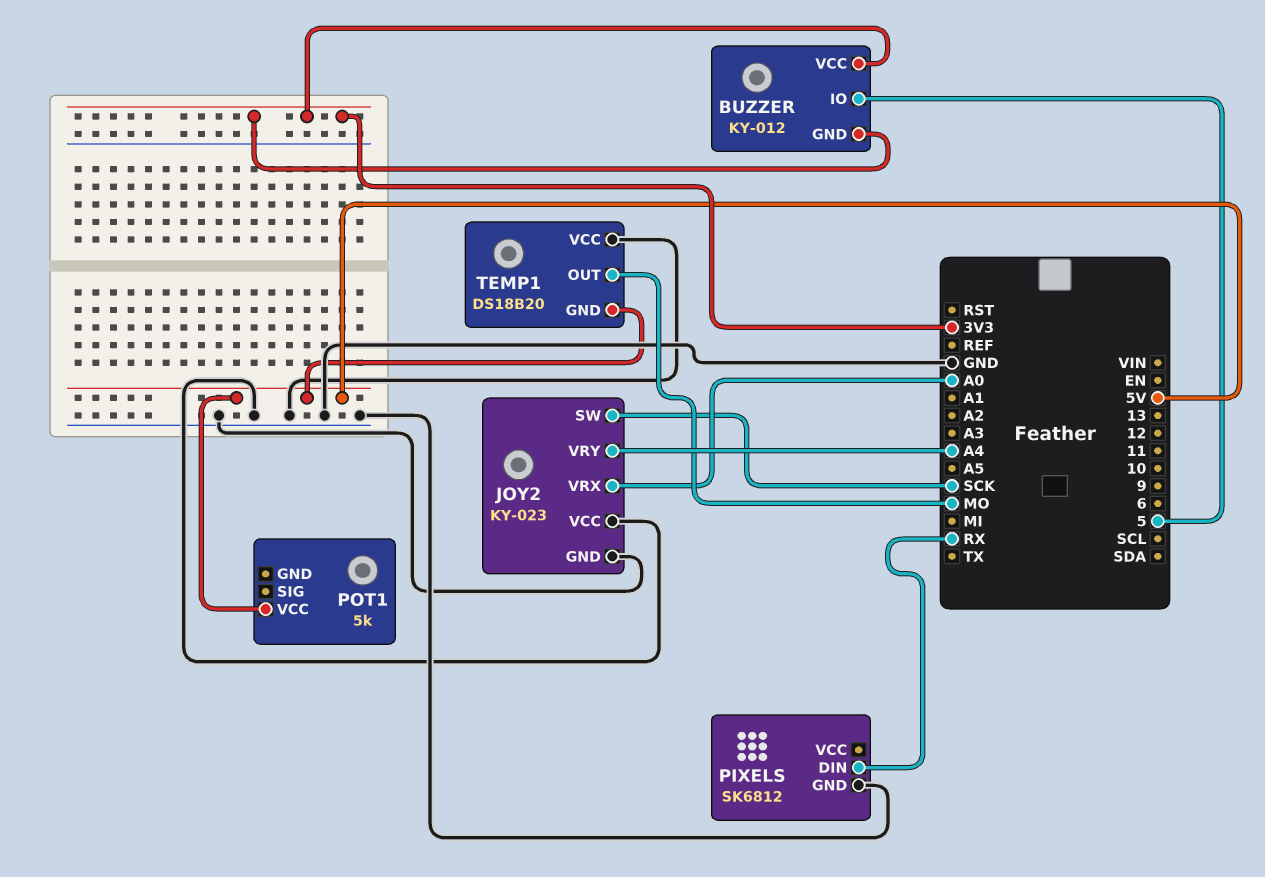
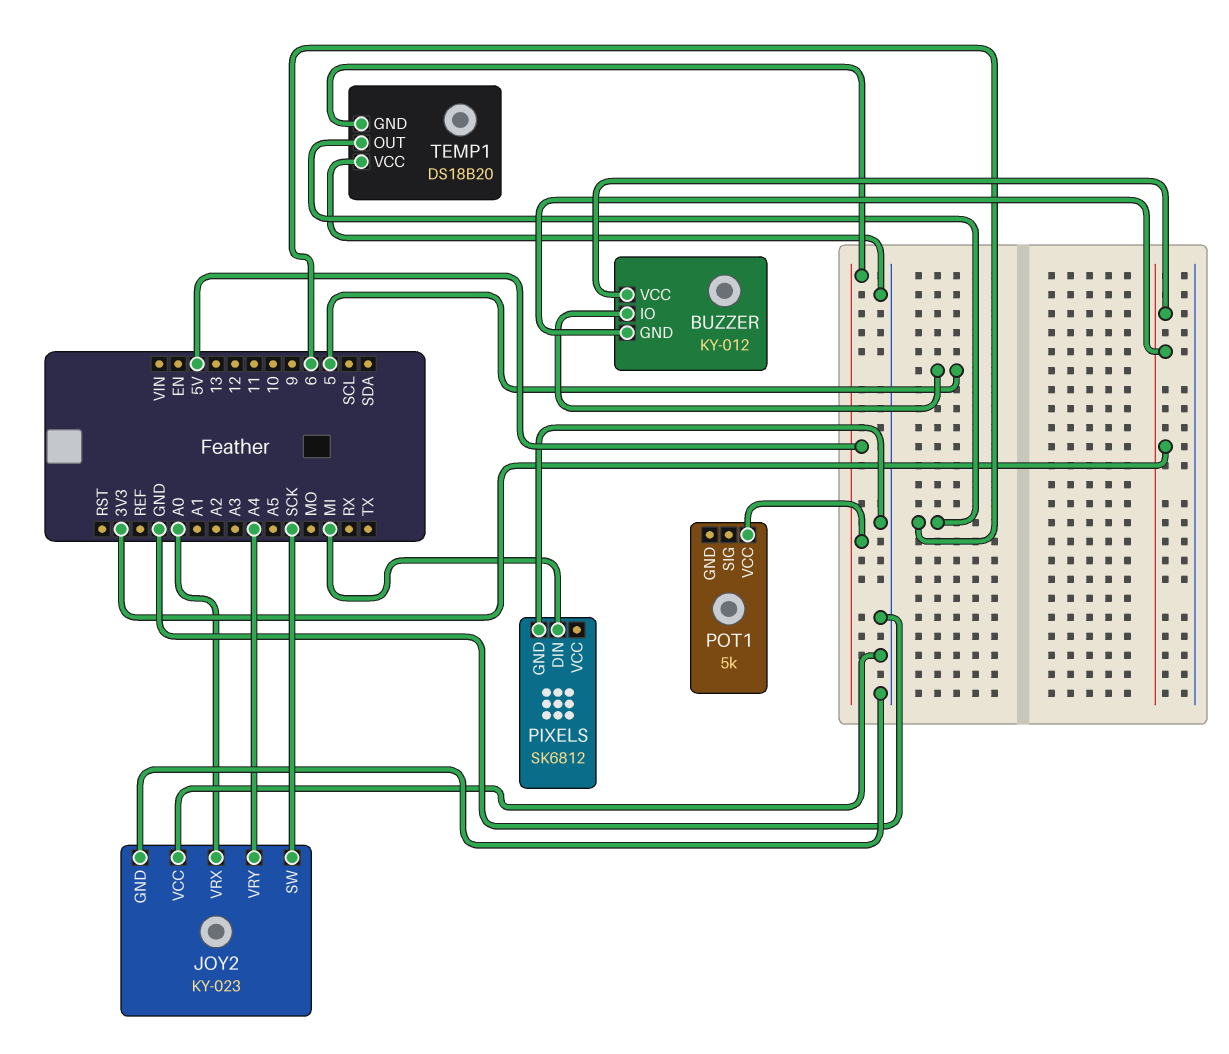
PIXELS pin DIN: RX -> MI
TEMP1 pin OUT: MO -> 6

